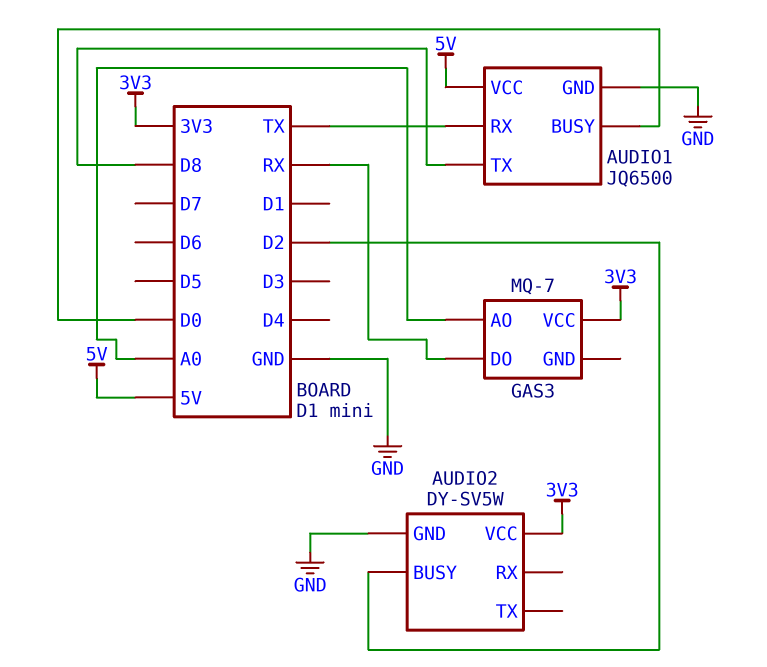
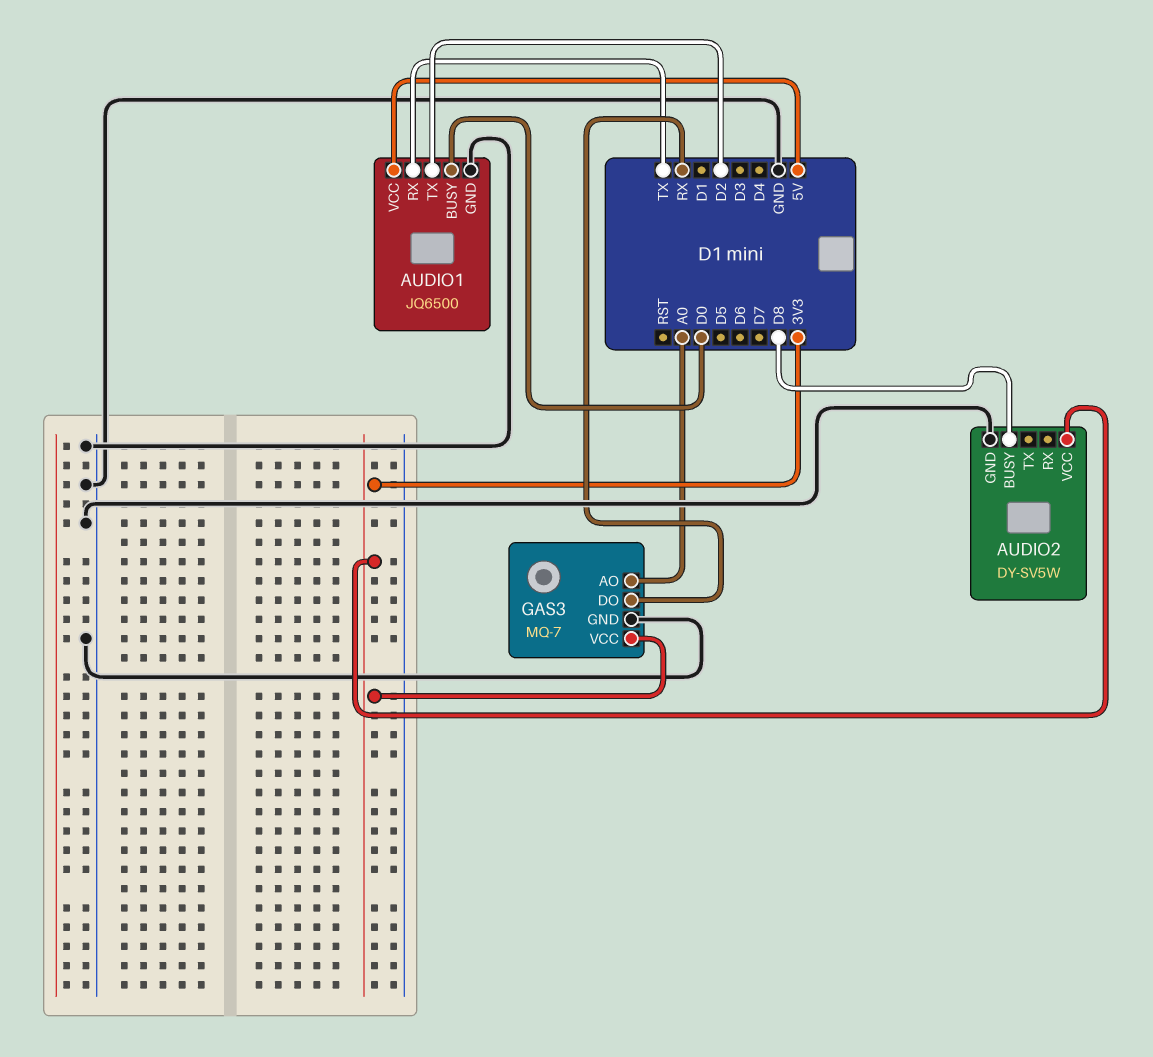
AUDIO1 pin TX: D8 -> D2
AUDIO2 pin BUSY: D2 -> D8
GAS3 pin GND: none -> GND

